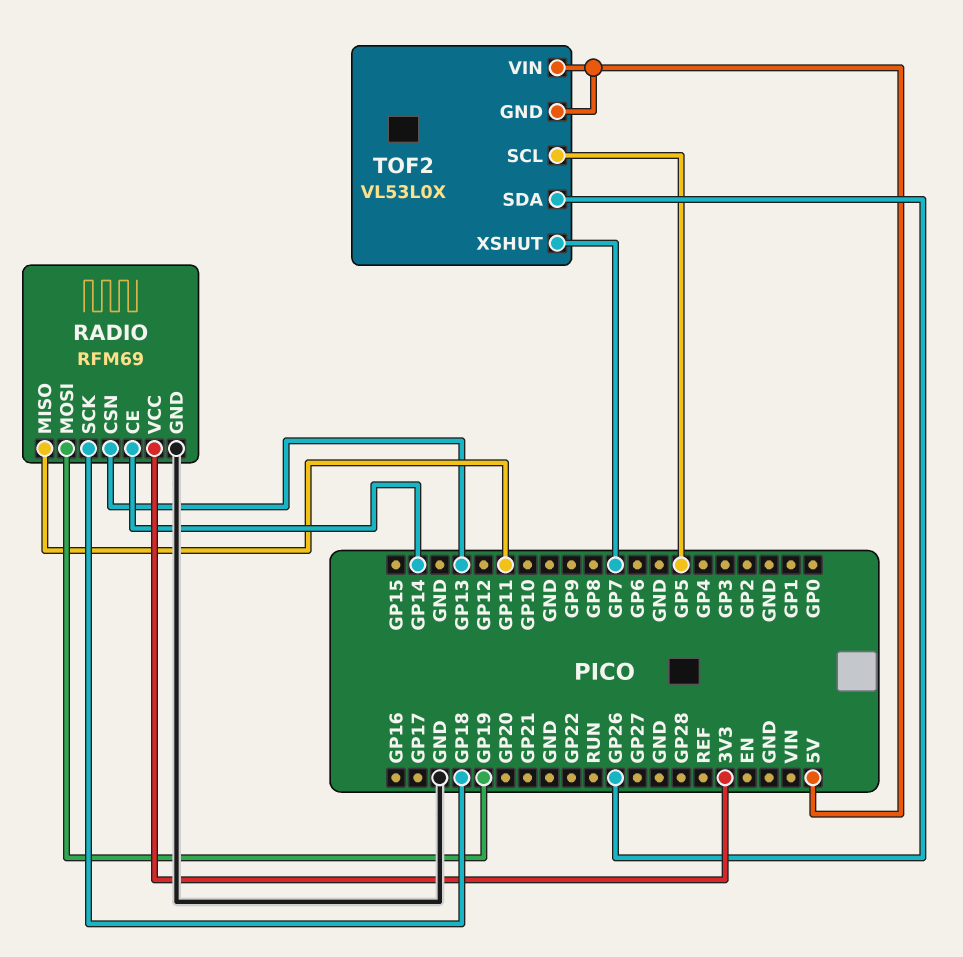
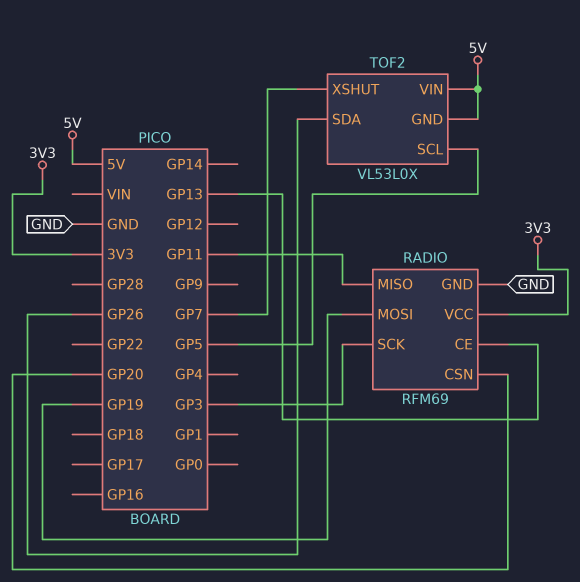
RADIO pin CE: GP14 -> GP13
RADIO pin CSN: GP13 -> GP20
RADIO pin SCK: GP18 -> GP3

